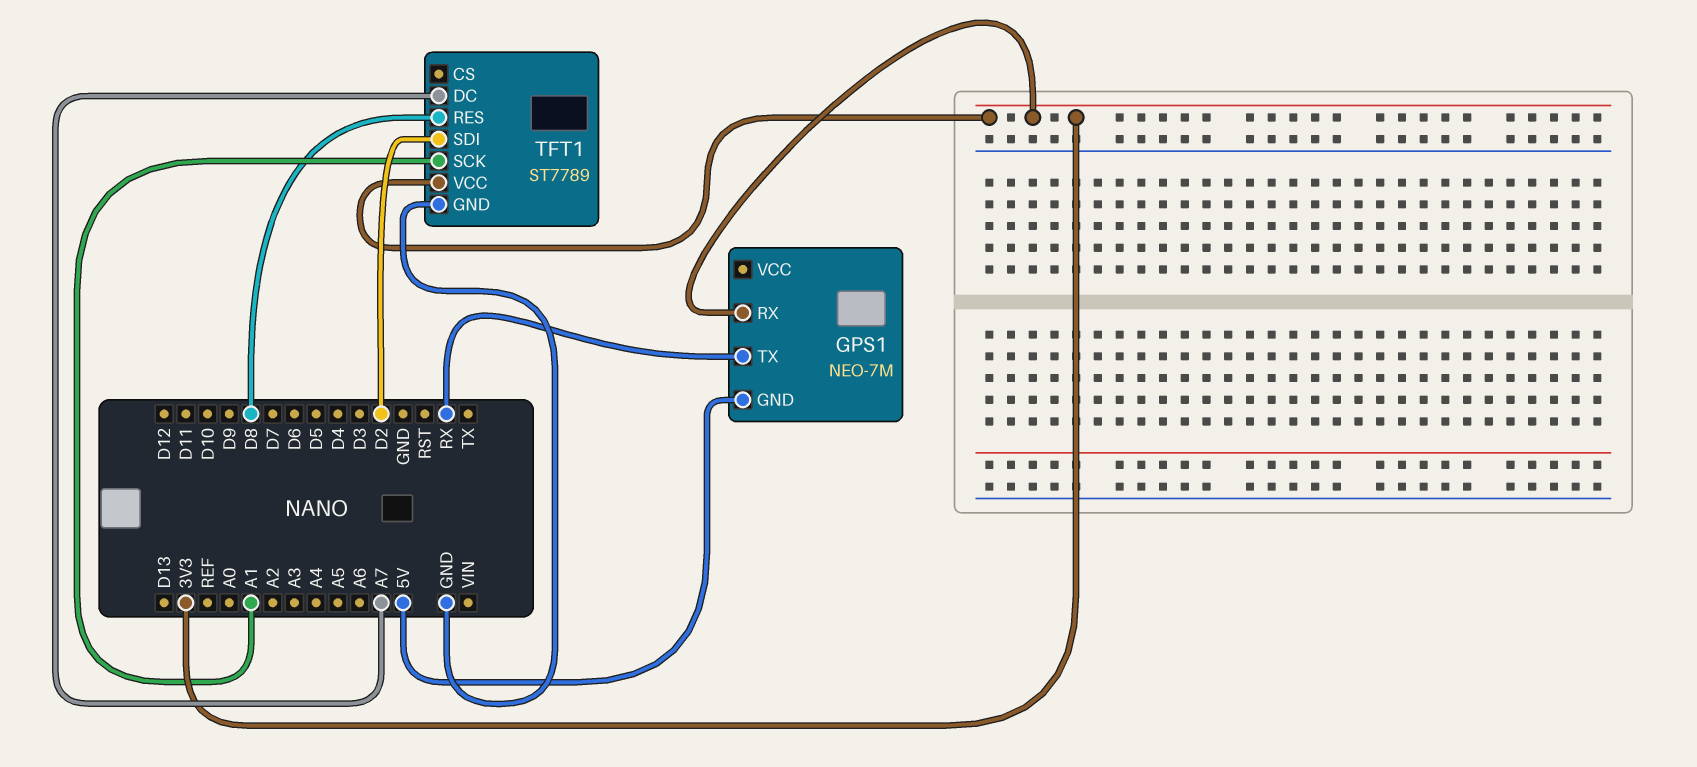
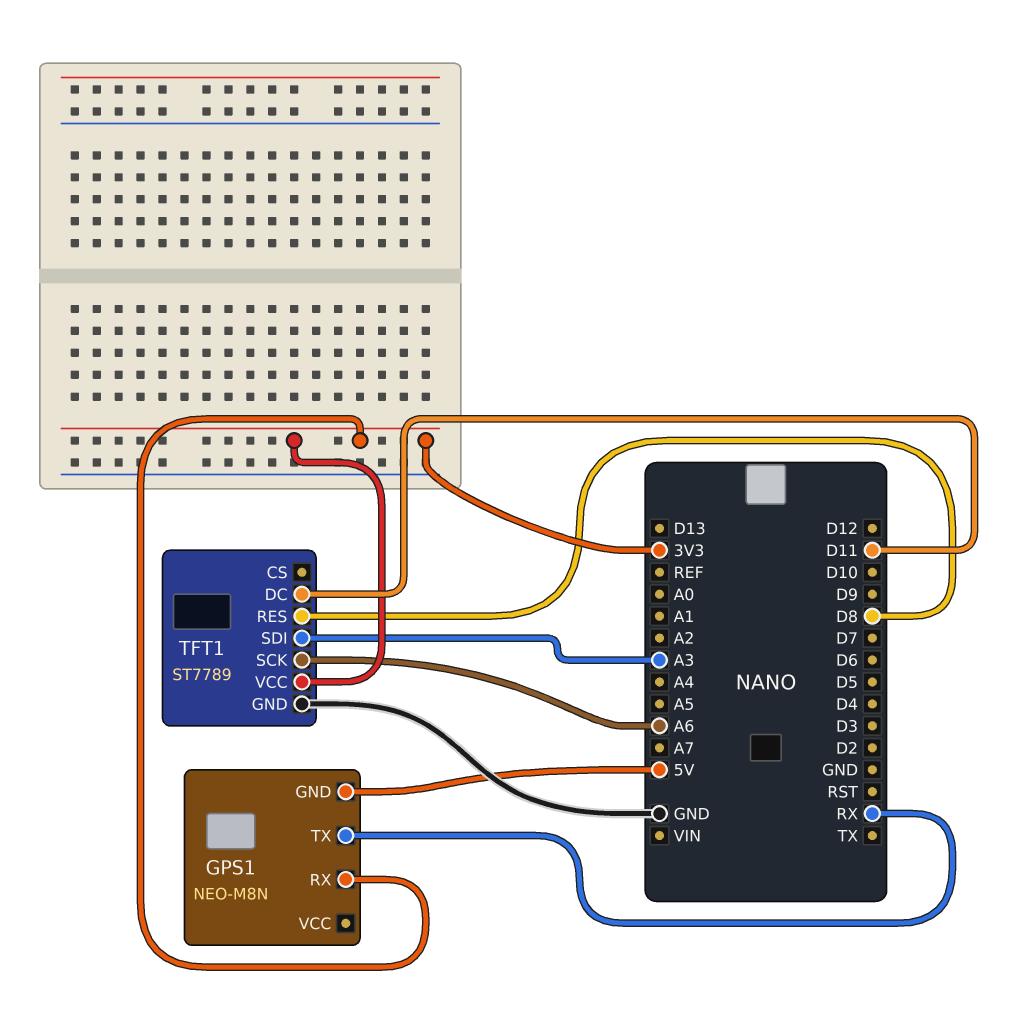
GPS1: NEO-7M -> NEO-M8N
TFT1 pin DC: A7 -> D11
TFT1 pin SCK: A1 -> A6
TFT1 pin SDI: D2 -> A3

